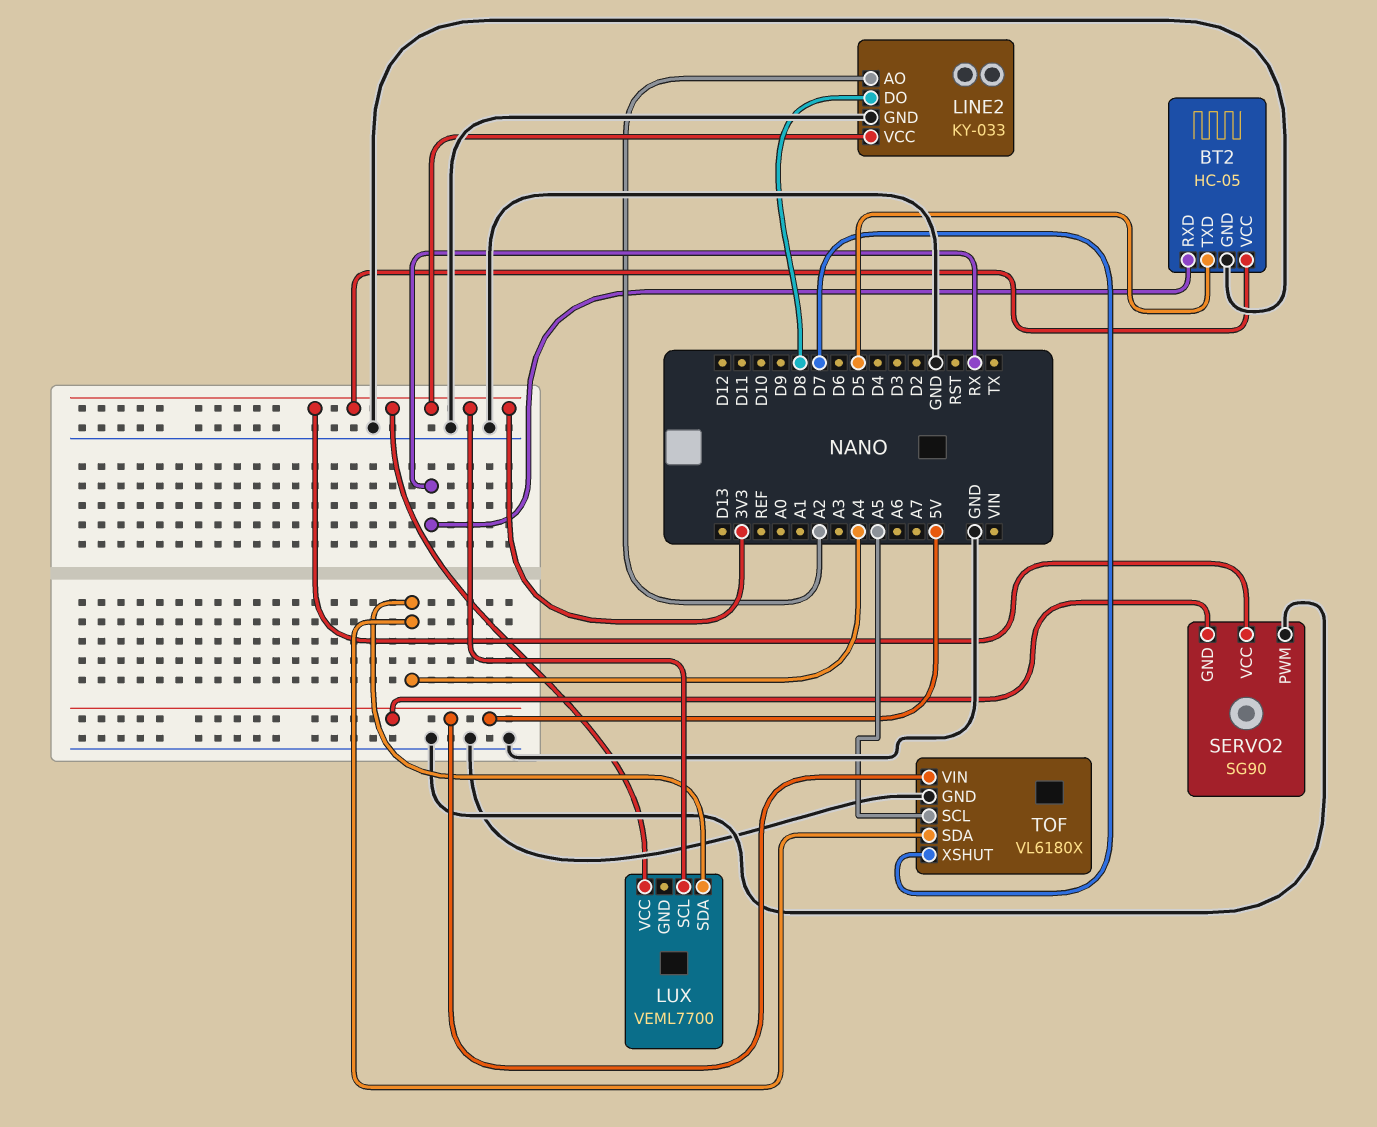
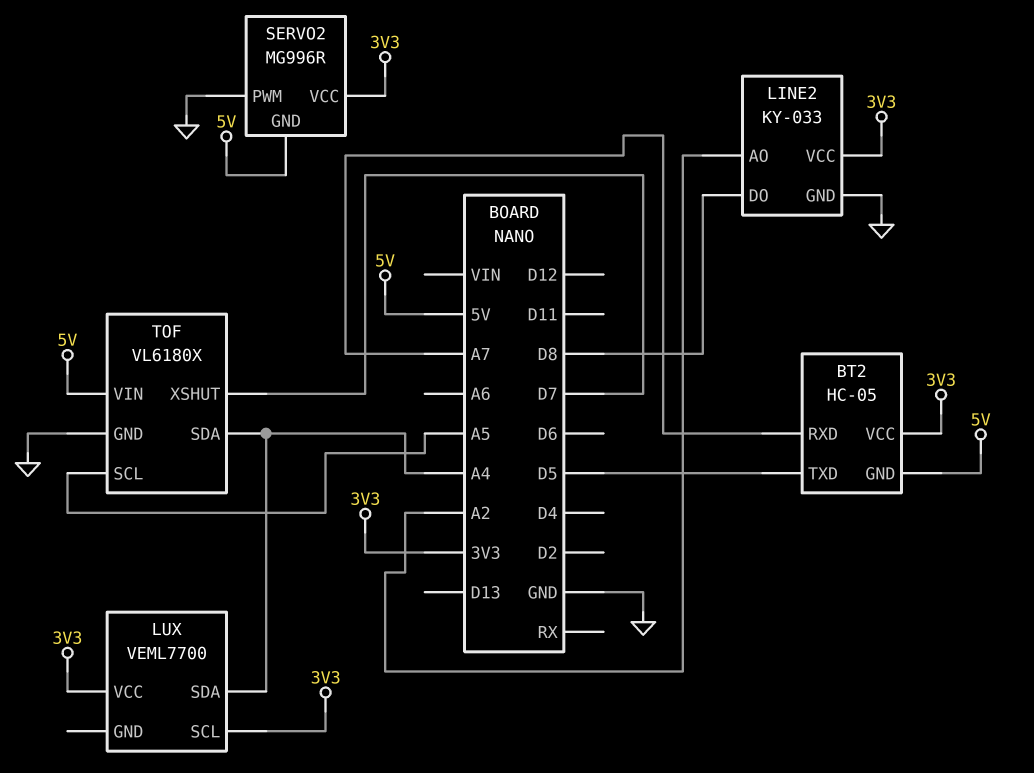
BT2 pin GND: GND -> 5V
BT2 pin RXD: RX -> A7
SERVO2: SG90 -> MG996R

